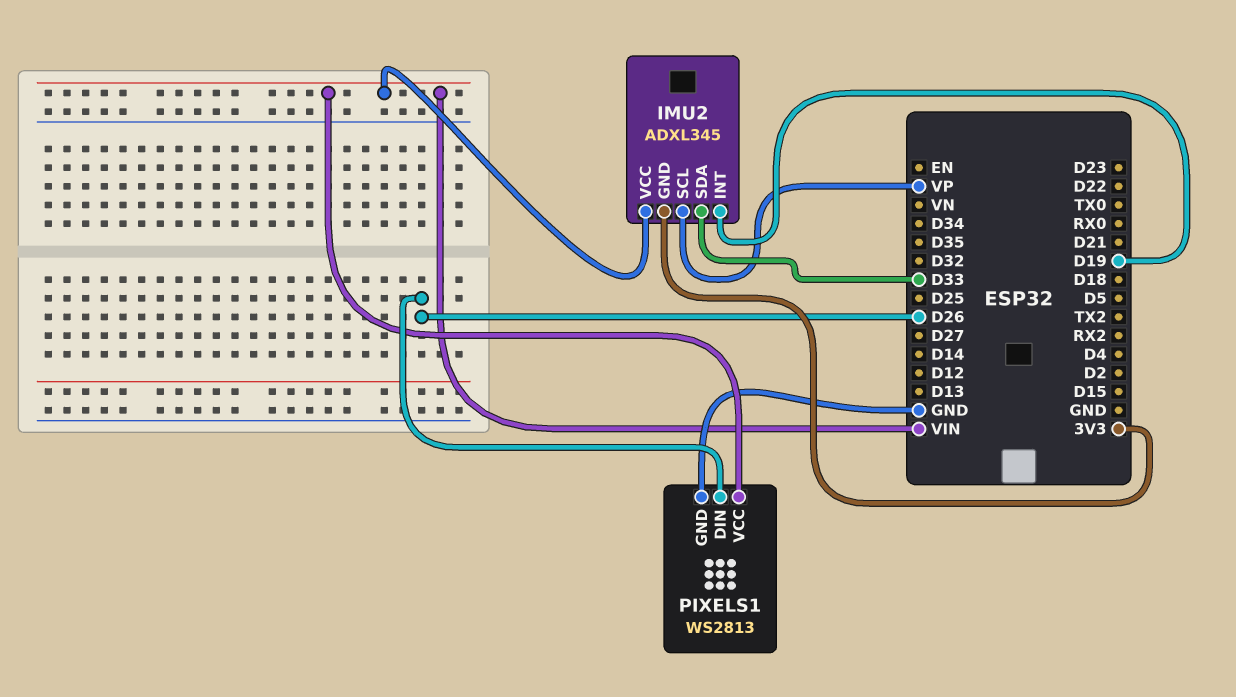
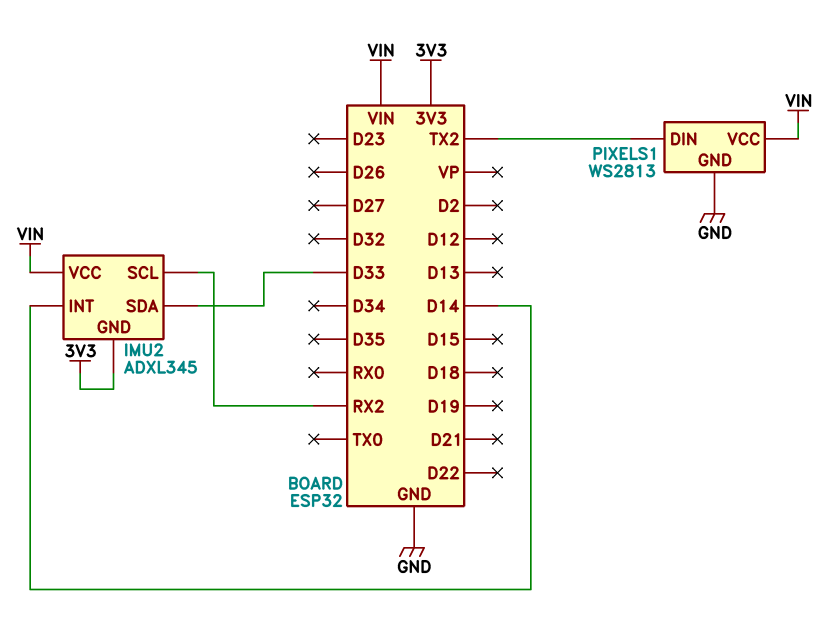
IMU2 pin INT: D19 -> D14
IMU2 pin SCL: VP -> RX2
PIXELS1 pin DIN: D26 -> TX2

